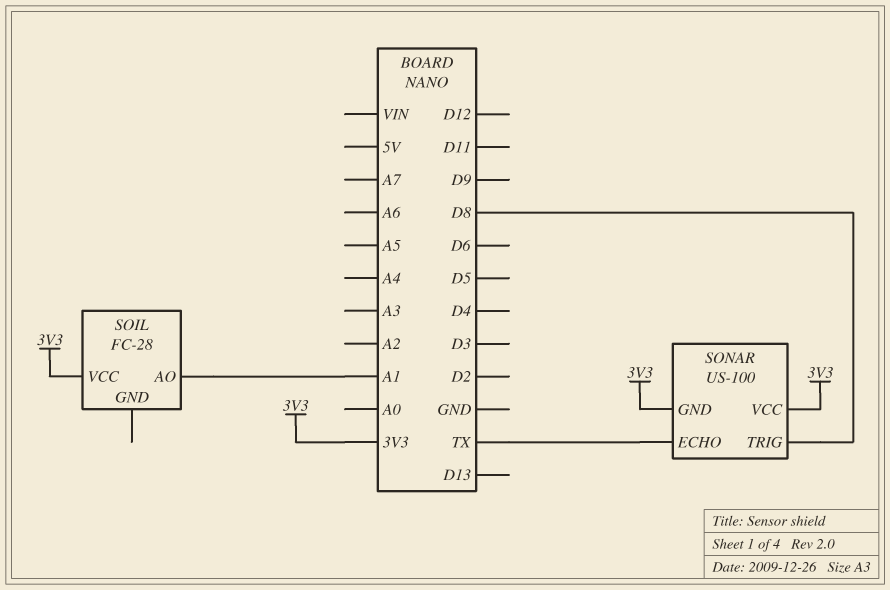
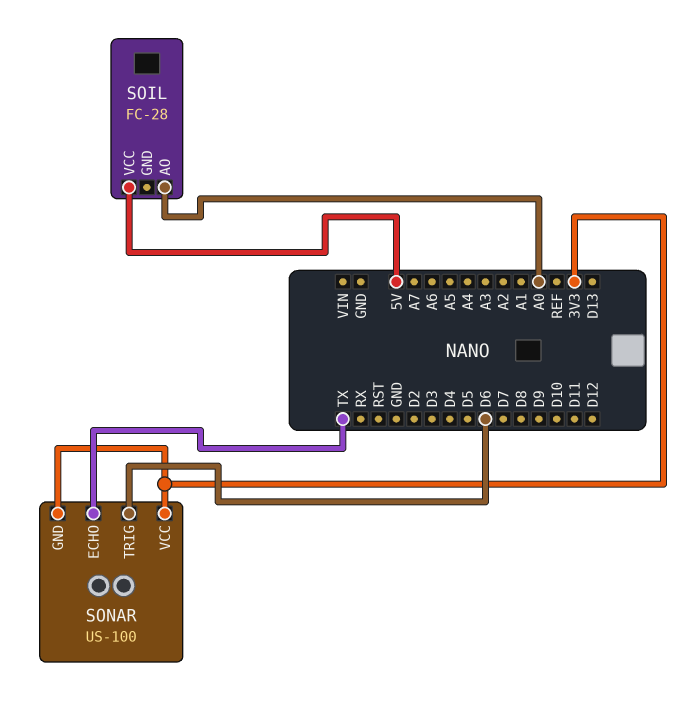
SOIL pin AO: A1 -> A0
SOIL pin VCC: 3V3 -> 5V
SONAR pin TRIG: D8 -> D6

